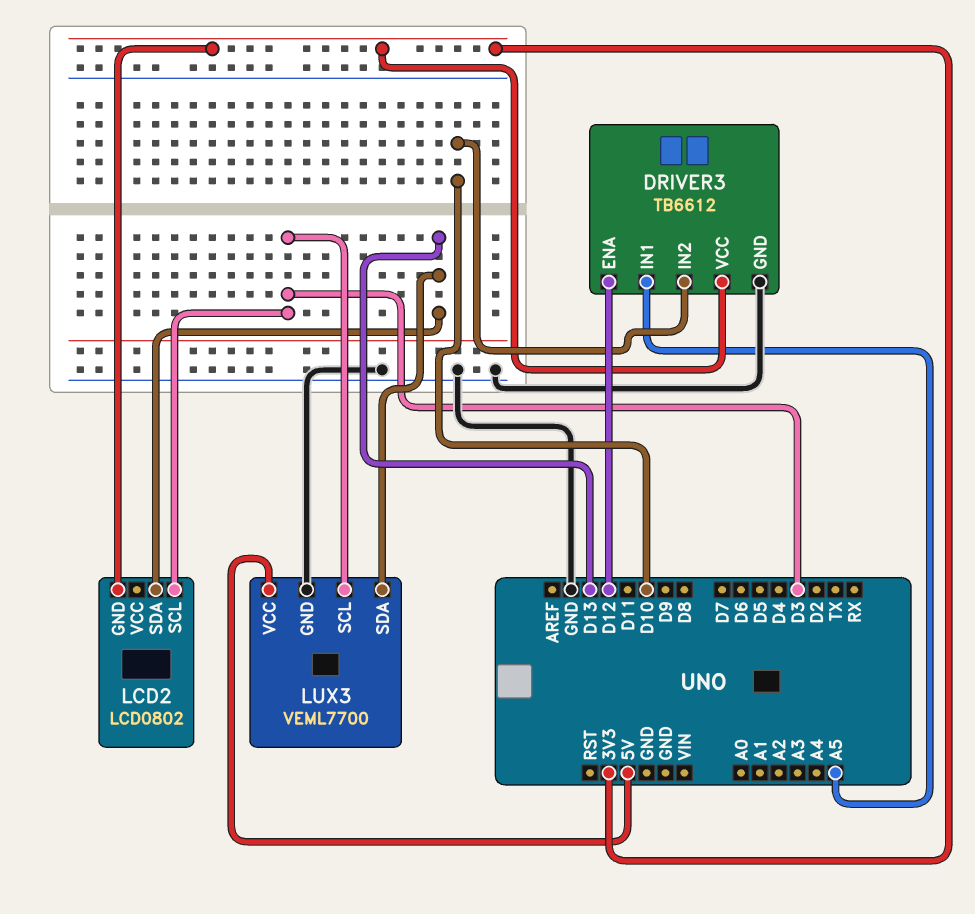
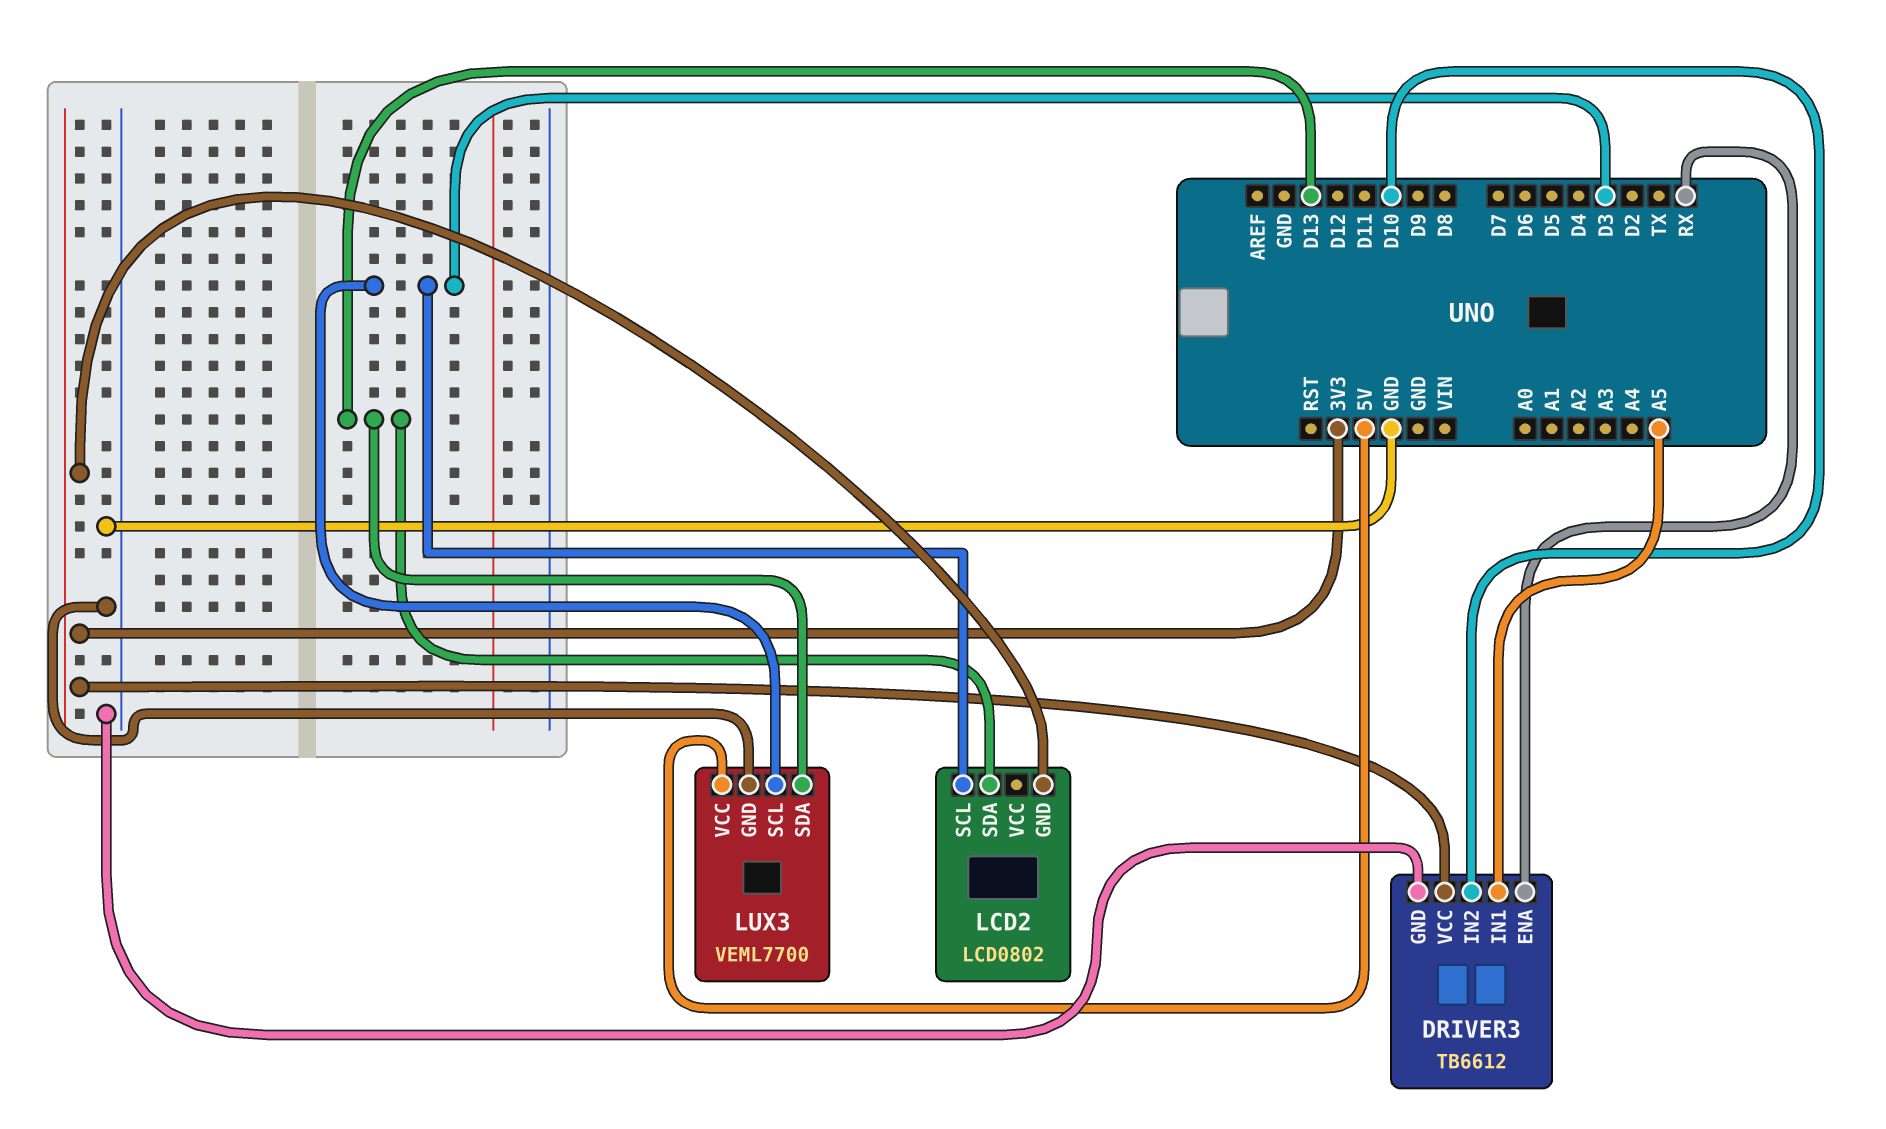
DRIVER3 pin ENA: D12 -> RX

